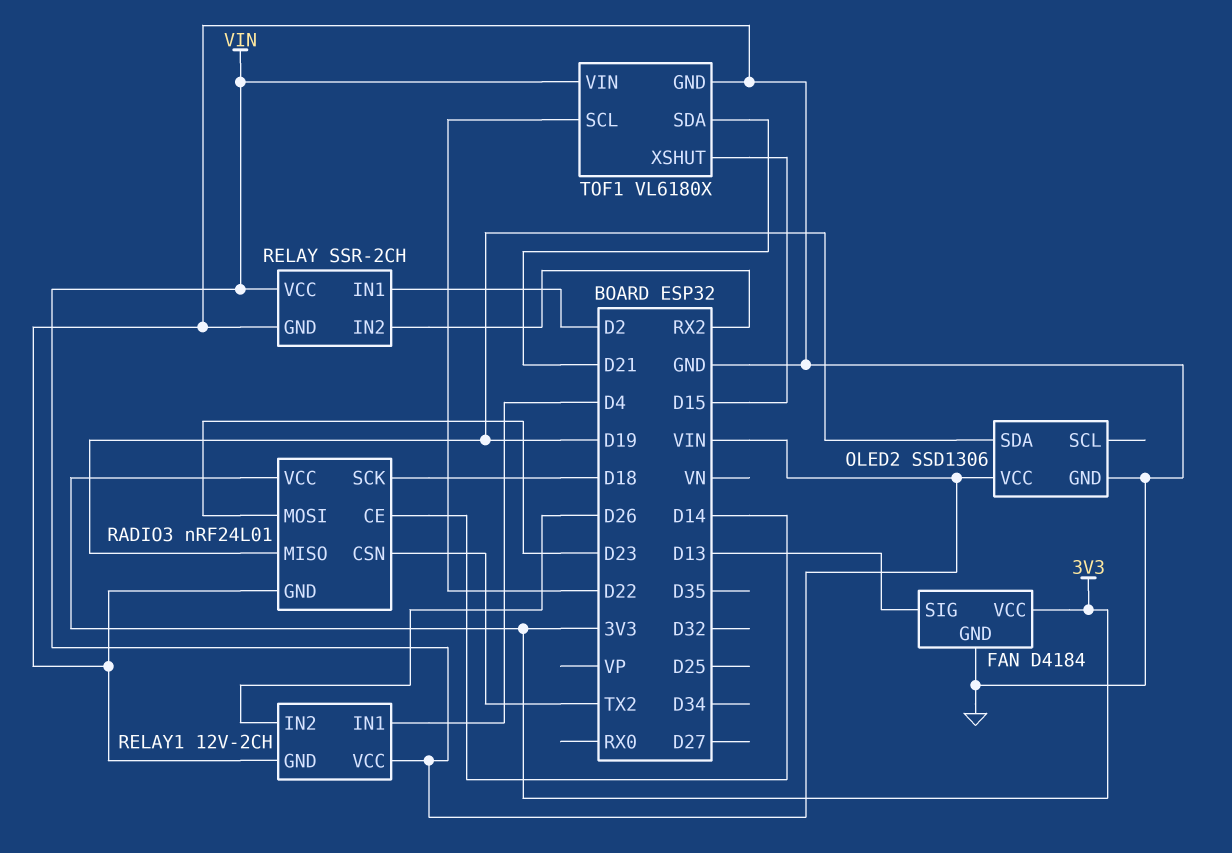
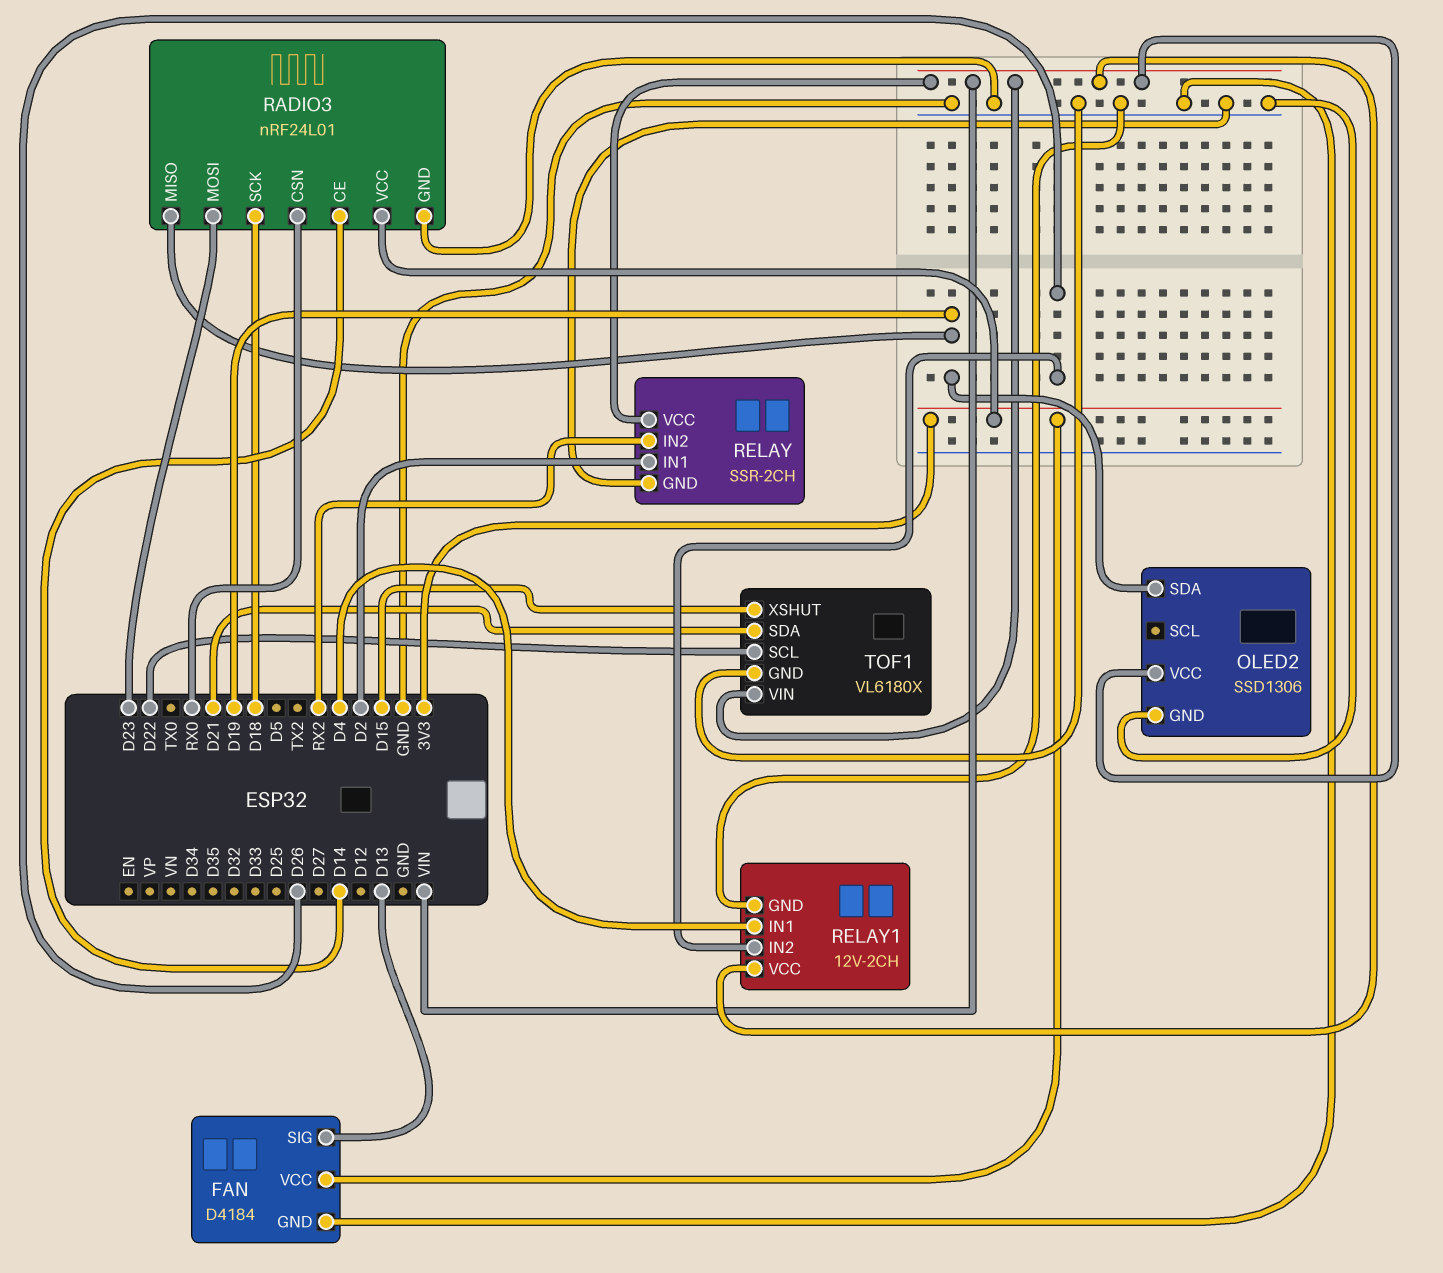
RADIO3 pin CSN: TX2 -> RX0

